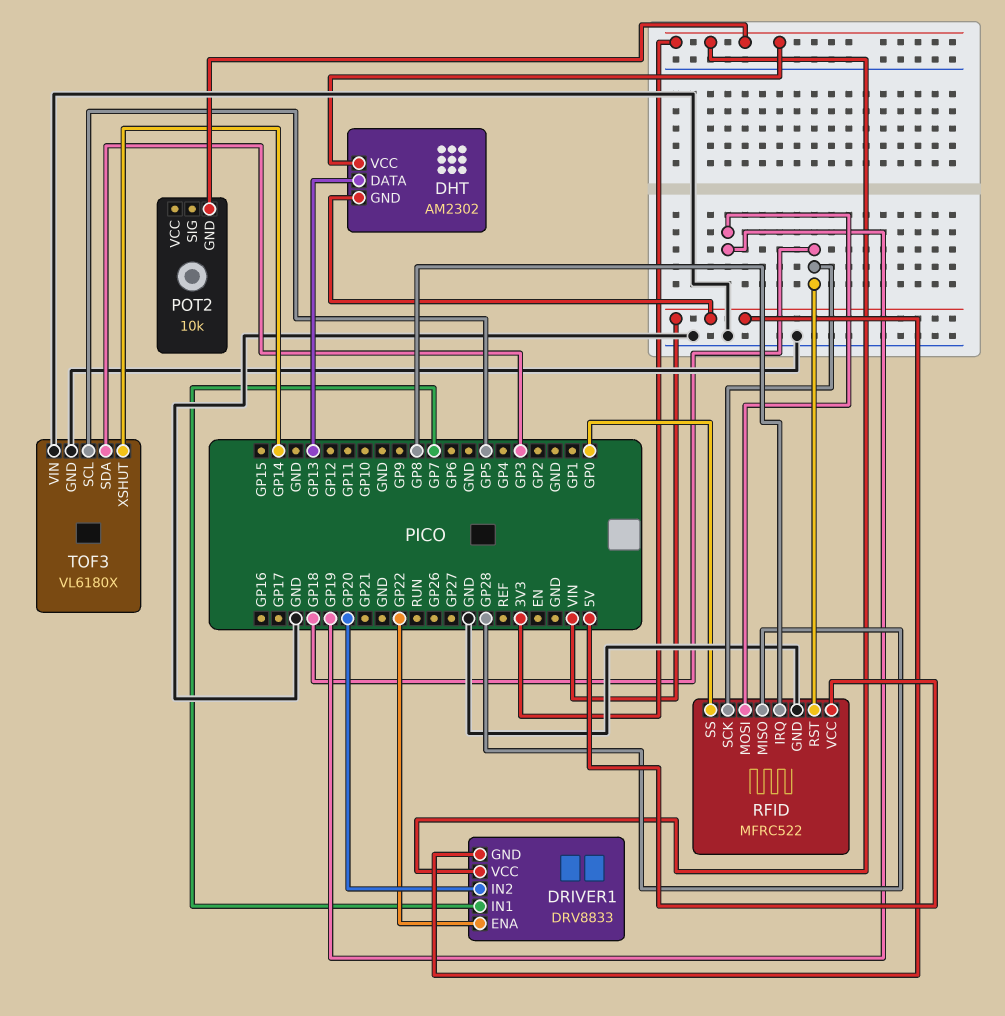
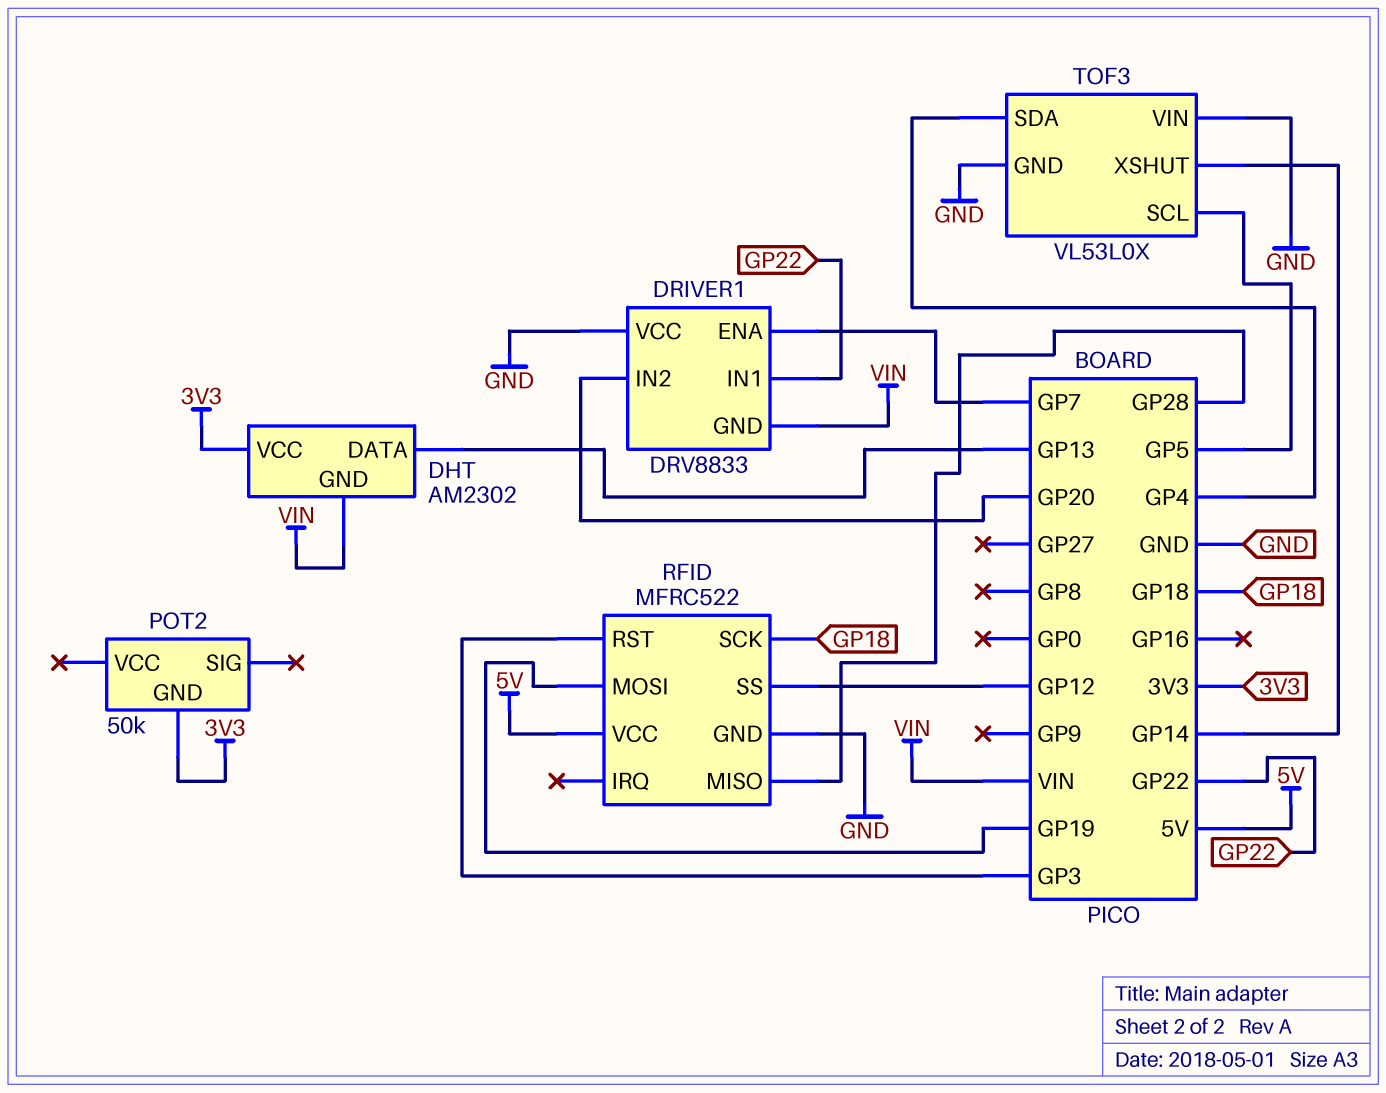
DRIVER1 pin ENA: GP22 -> GP7
DRIVER1 pin IN1: GP7 -> GP22
DRIVER1 pin VCC: 3V3 -> GND
POT2: 10k -> 50k
RFID pin IRQ: GP8 -> none
RFID pin RST: GP18 -> GP3
RFID pin SS: GP0 -> GP12
TOF3: VL6180X -> VL53L0X
TOF3 pin SDA: GP3 -> GP4

